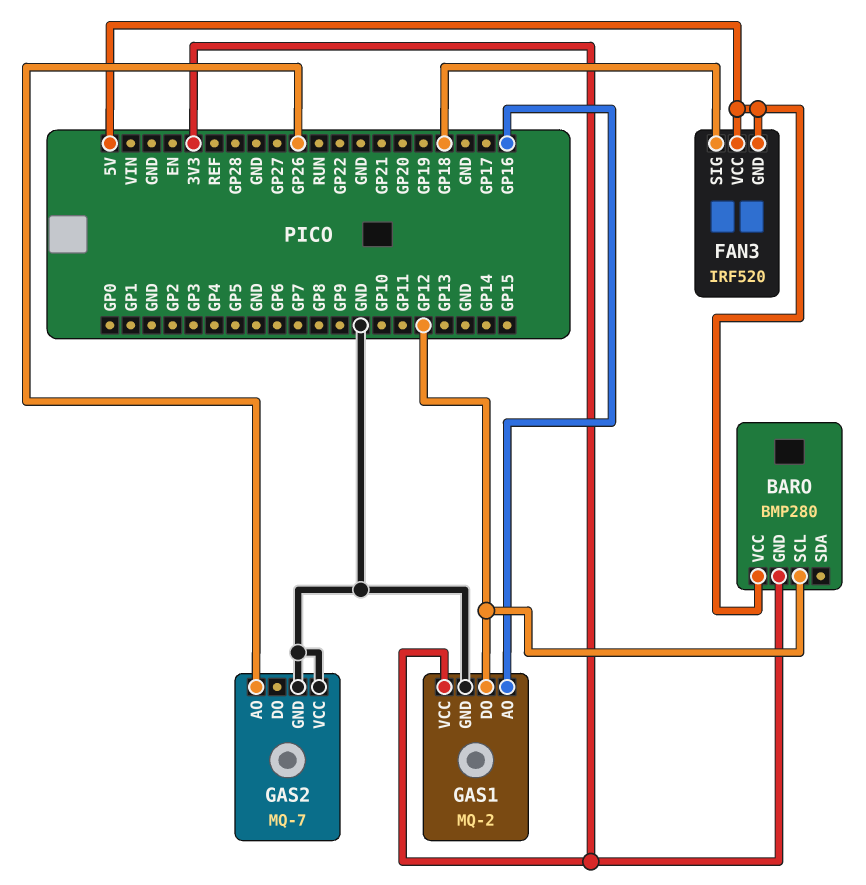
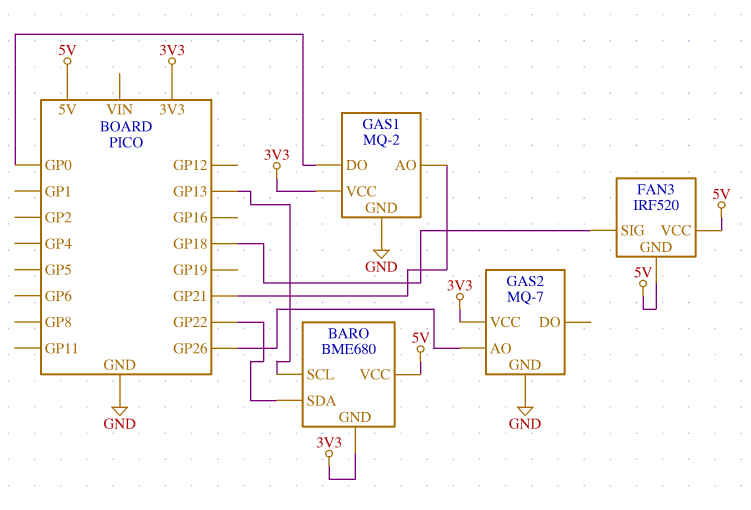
BARO: BMP280 -> BME680
BARO pin SCL: GP12 -> GP13
BARO pin SDA: none -> GP22
GAS1 pin AO: GP16 -> GP21
GAS1 pin DO: GP12 -> GP0
GAS2 pin VCC: GND -> 3V3

